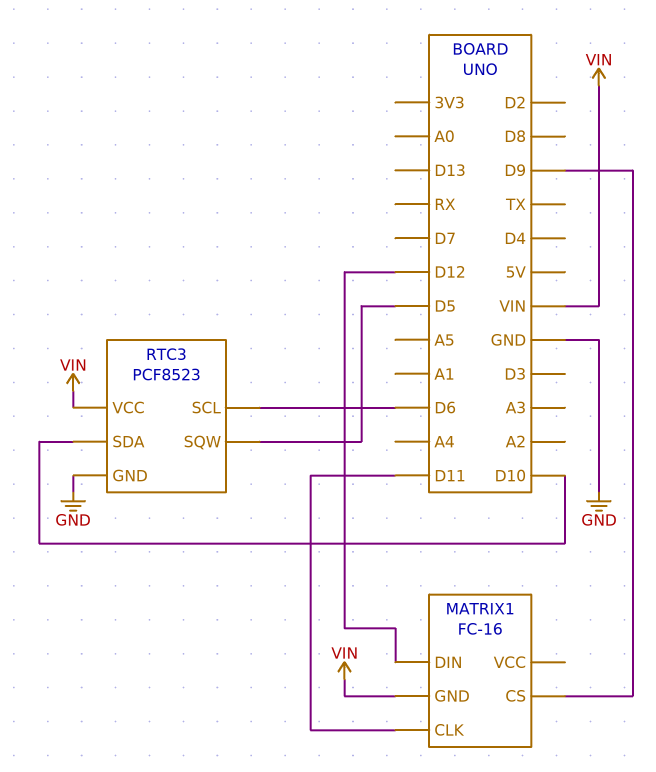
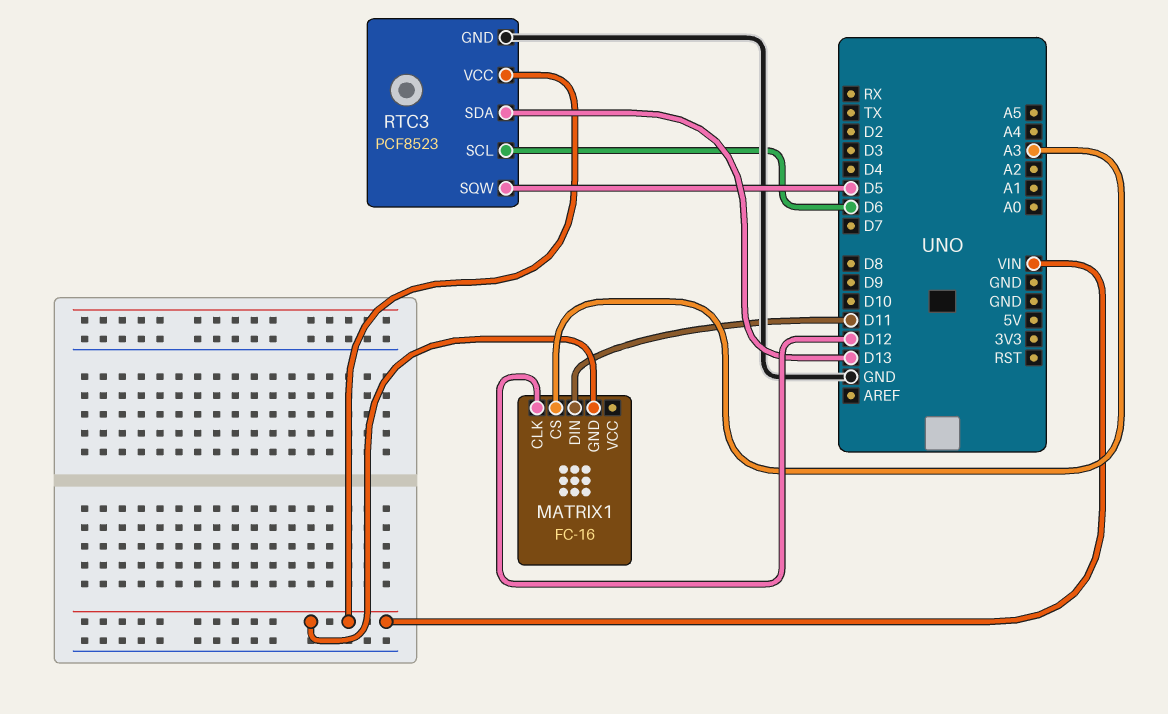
MATRIX1 pin CLK: D11 -> D12
MATRIX1 pin CS: D9 -> A3
MATRIX1 pin DIN: D12 -> D11
RTC3 pin SDA: D10 -> D13

